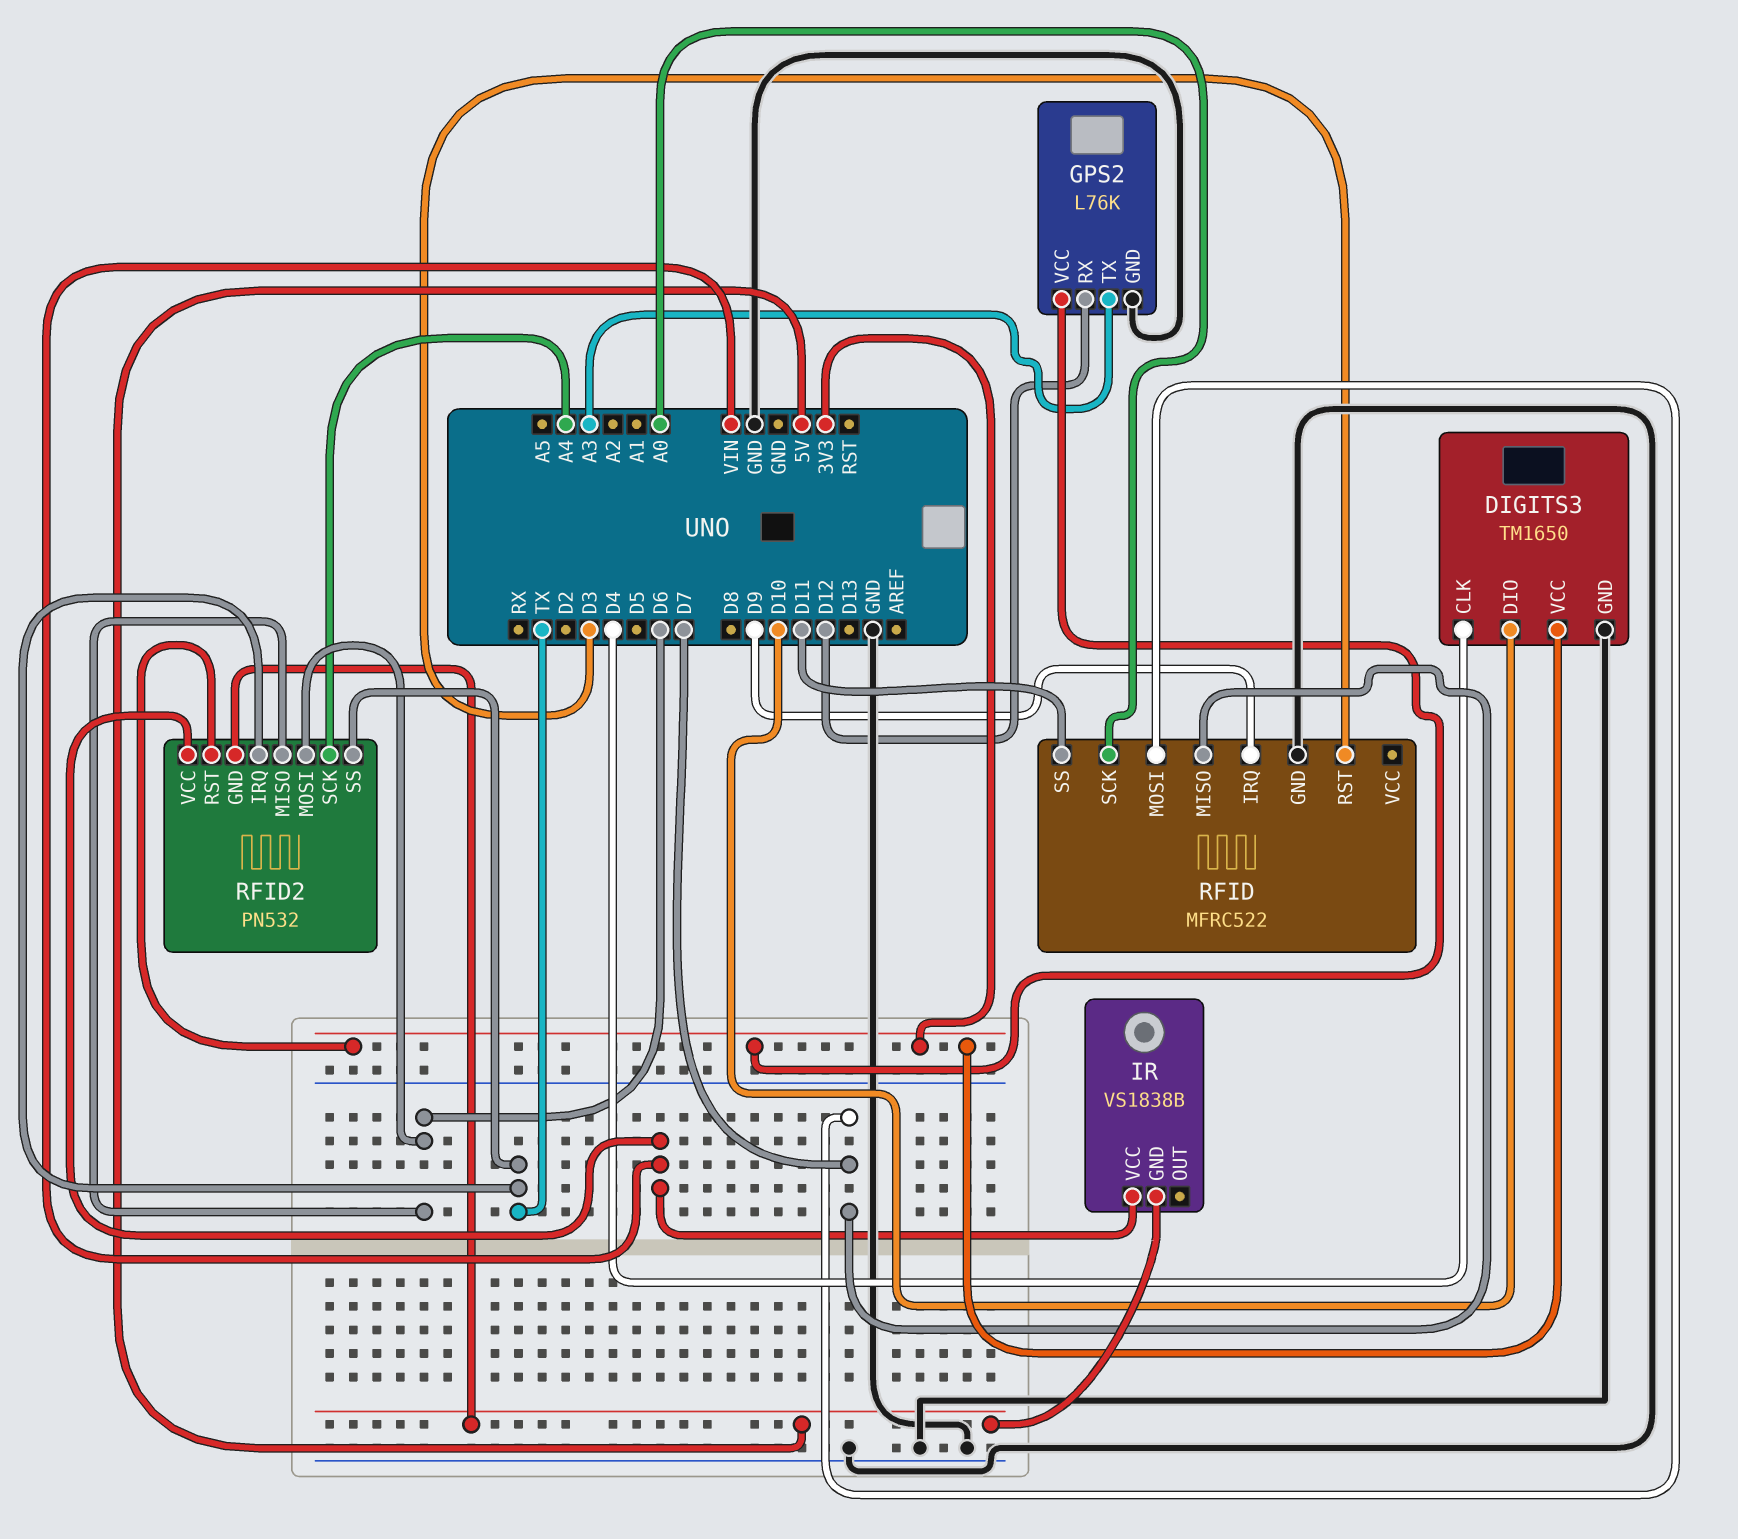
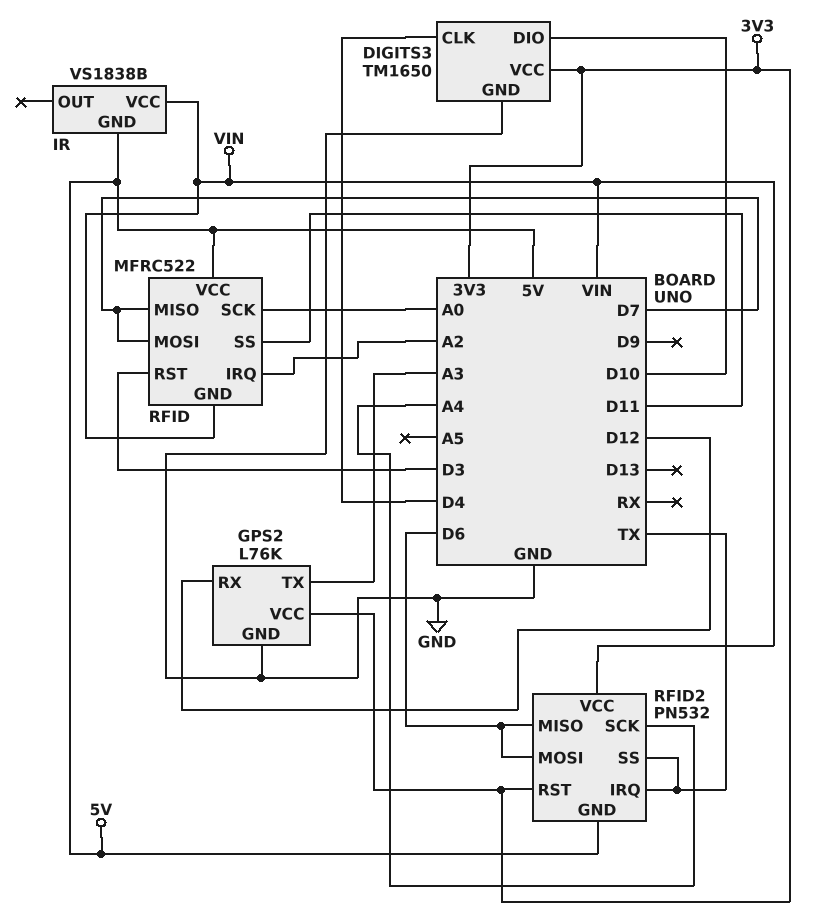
RFID pin GND: GND -> VIN
RFID pin IRQ: D9 -> A2
RFID pin VCC: none -> 5V

